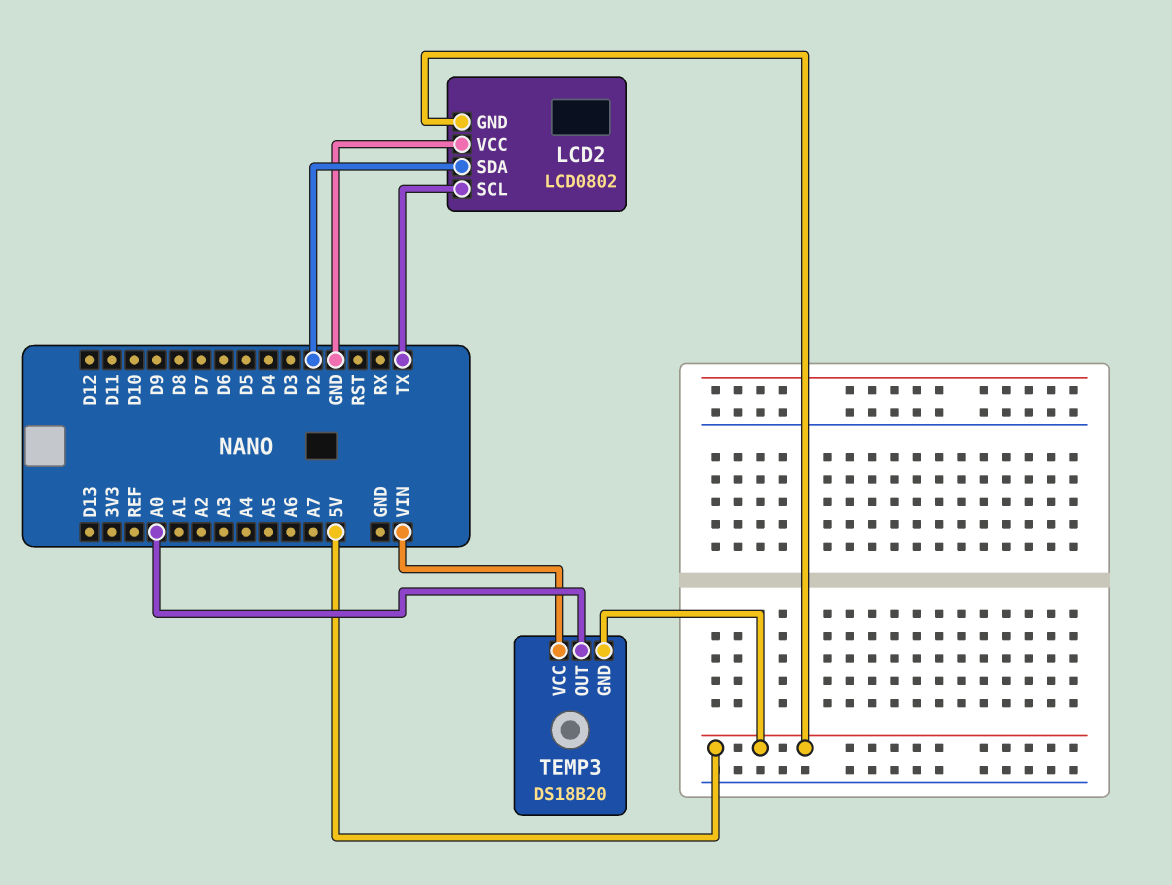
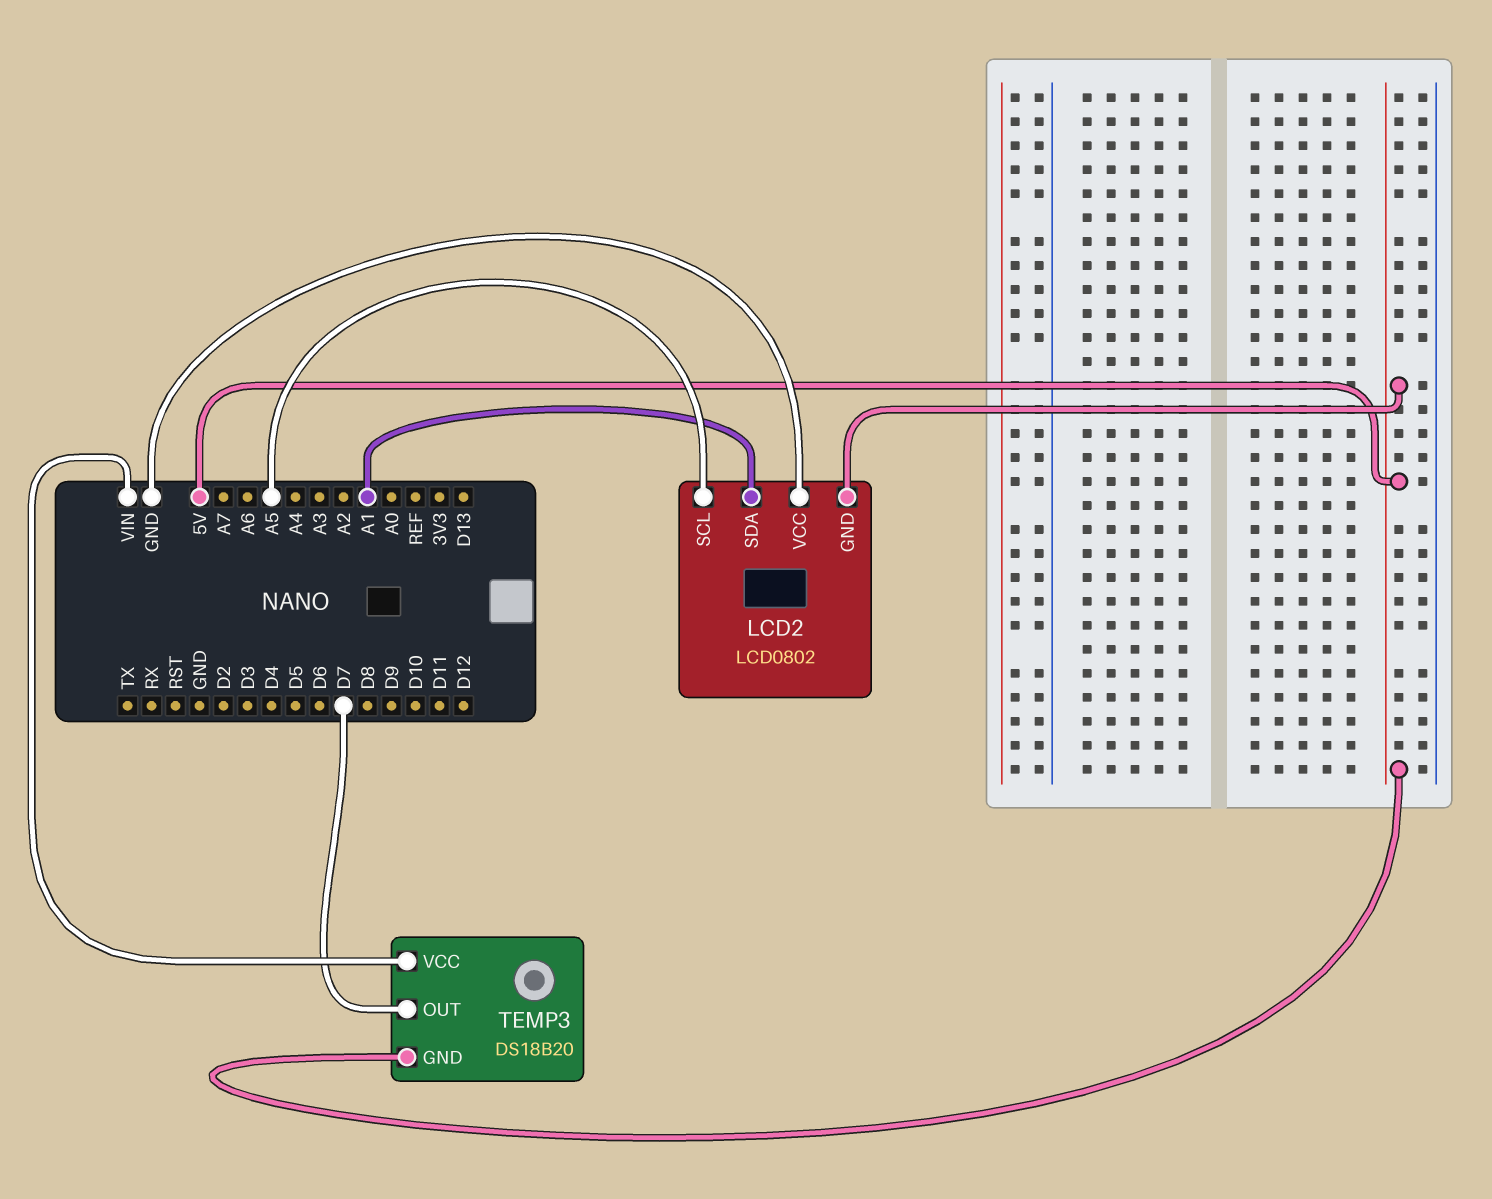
LCD2 pin SCL: TX -> A5
LCD2 pin SDA: D2 -> A1
TEMP3 pin OUT: A0 -> D7

